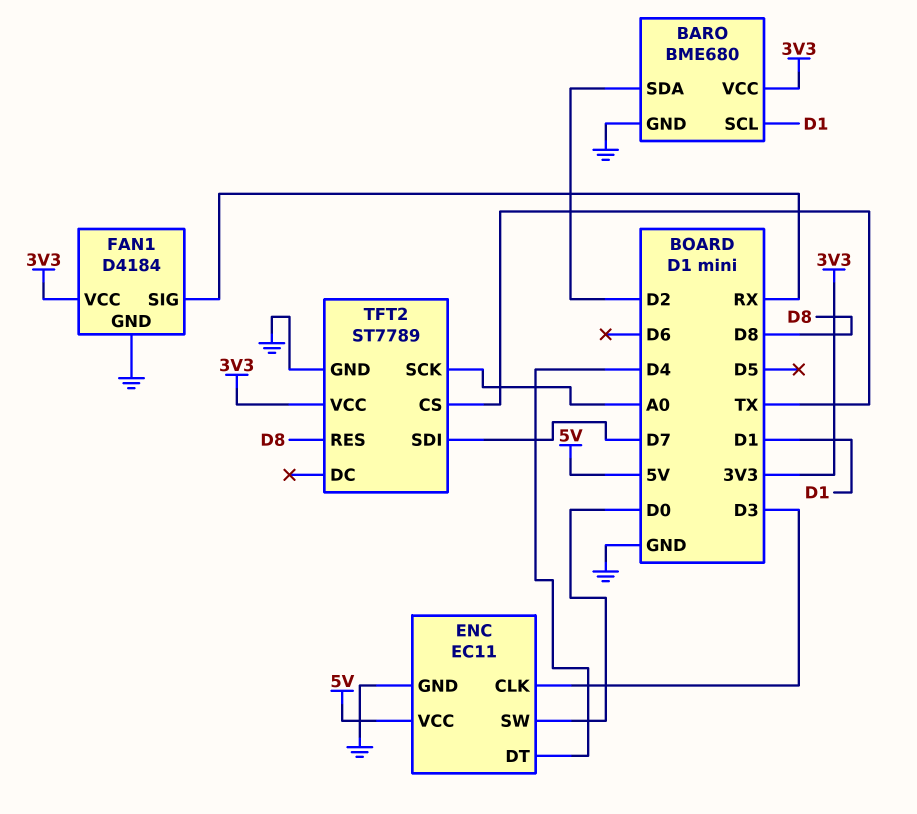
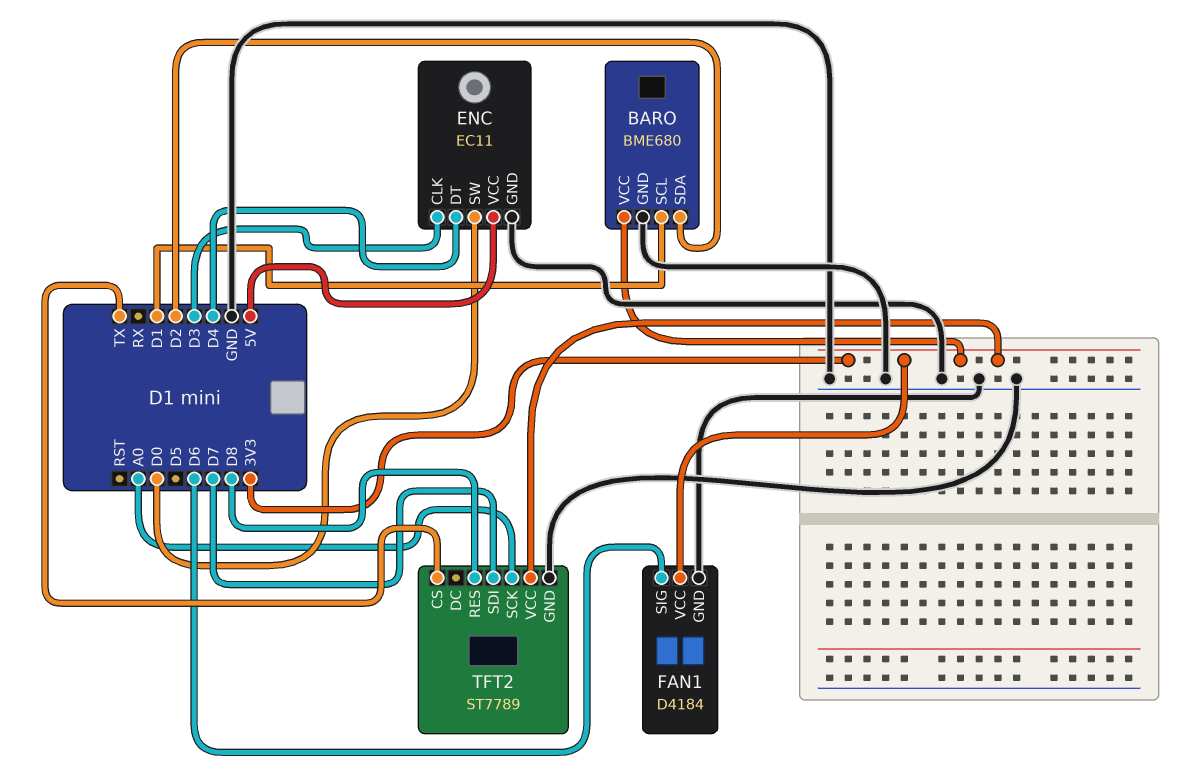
FAN1 pin SIG: RX -> D6

